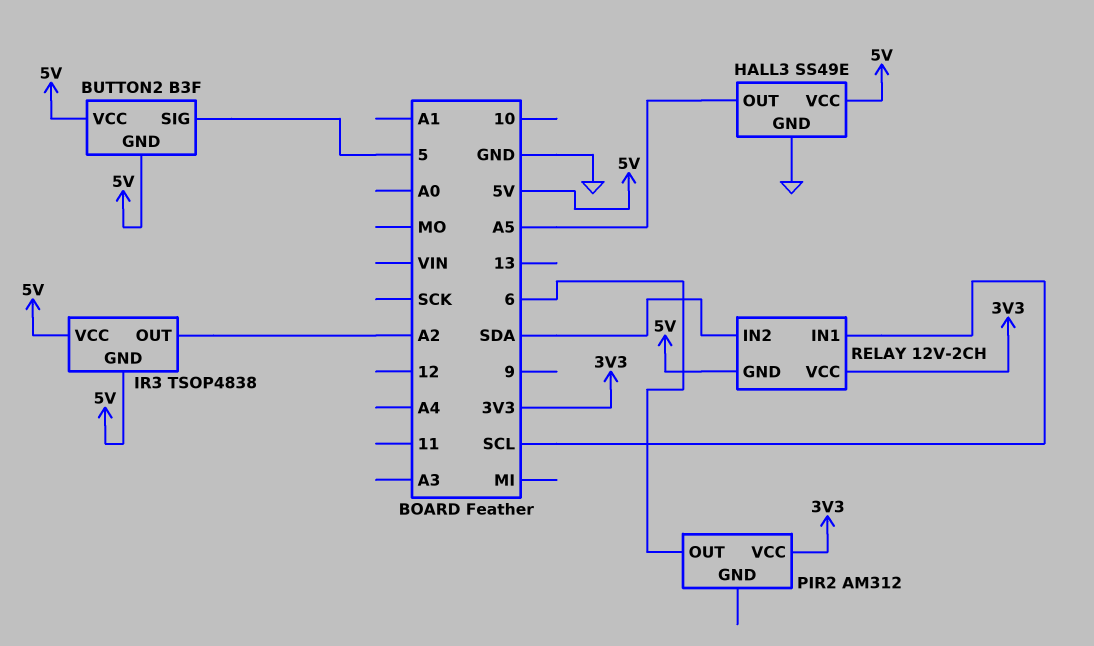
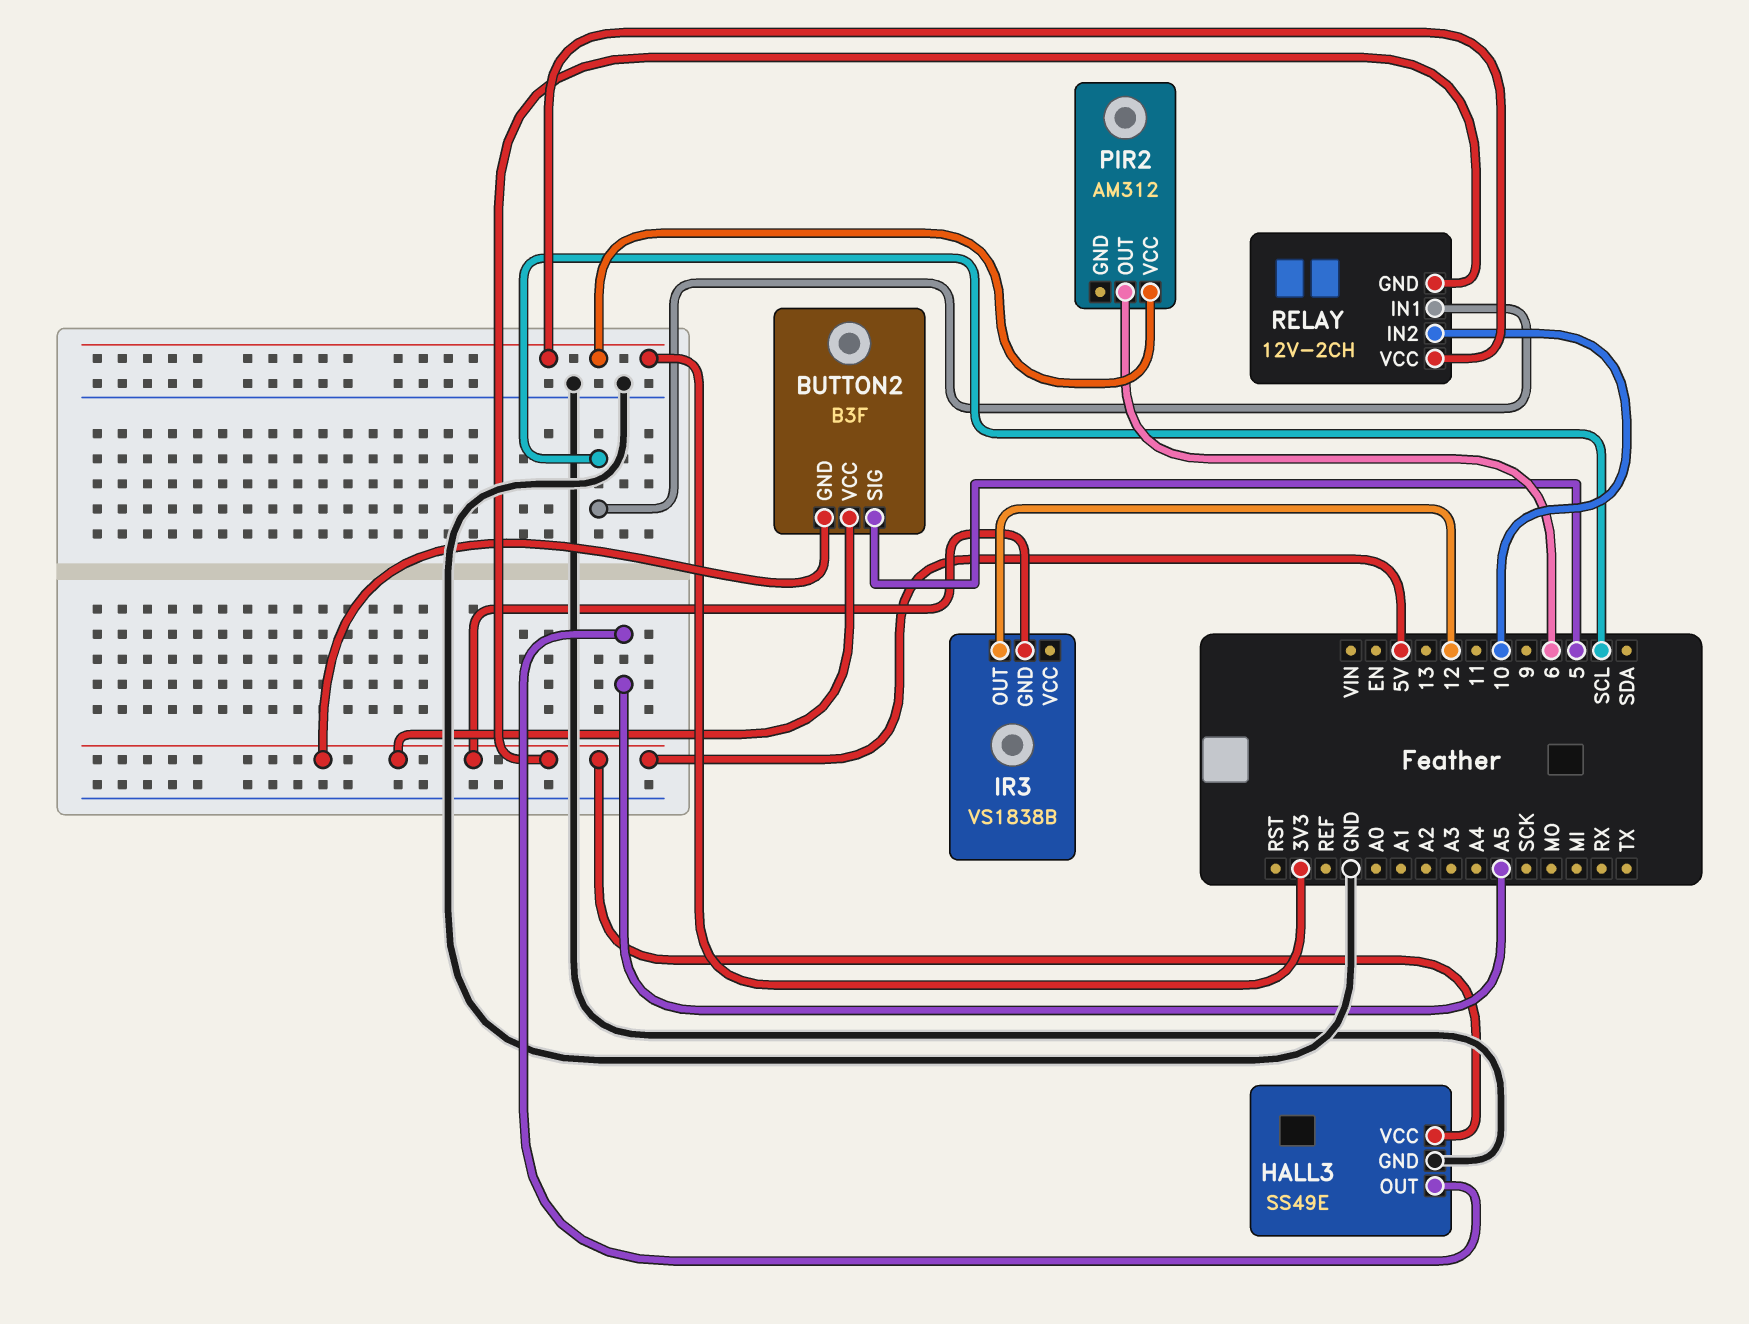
IR3: TSOP4838 -> VS1838B
IR3 pin OUT: A2 -> 12
IR3 pin VCC: 5V -> none
RELAY pin IN2: SDA -> 10

